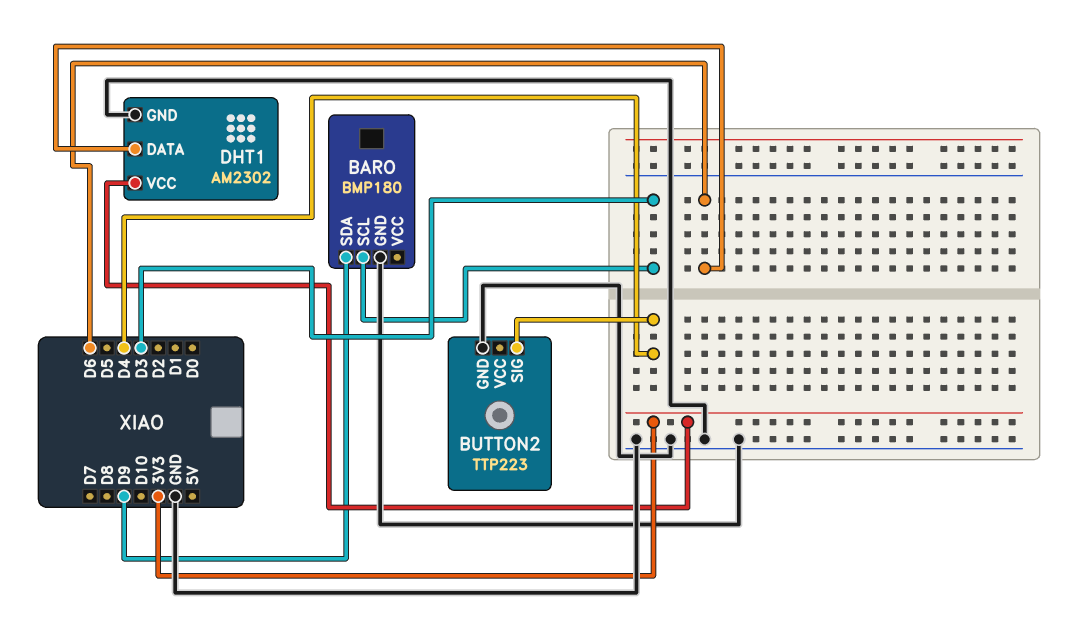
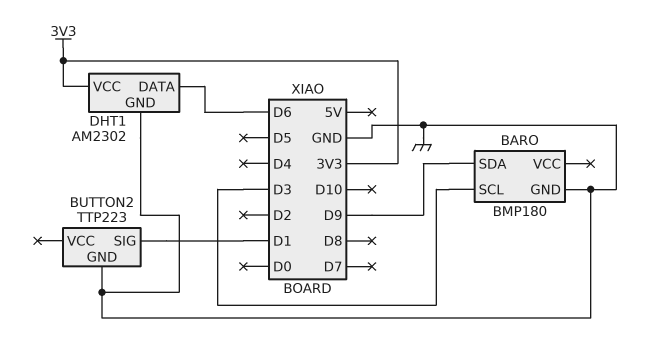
BUTTON2 pin SIG: D4 -> D1

